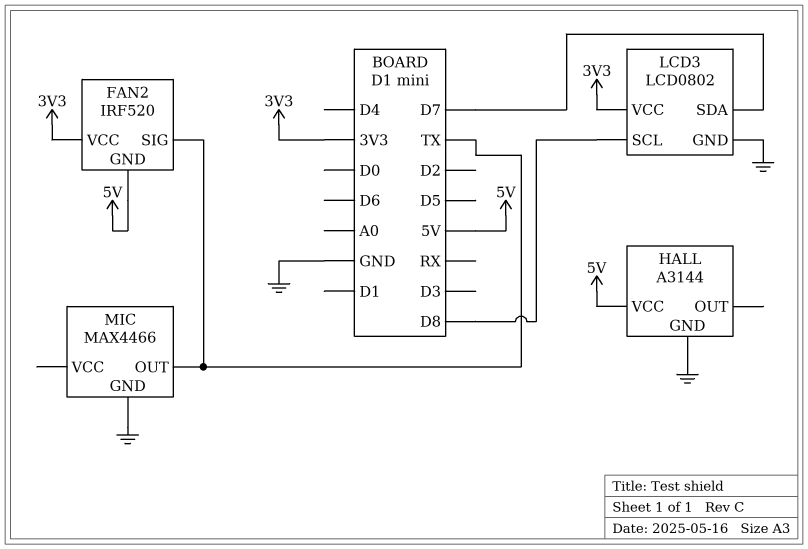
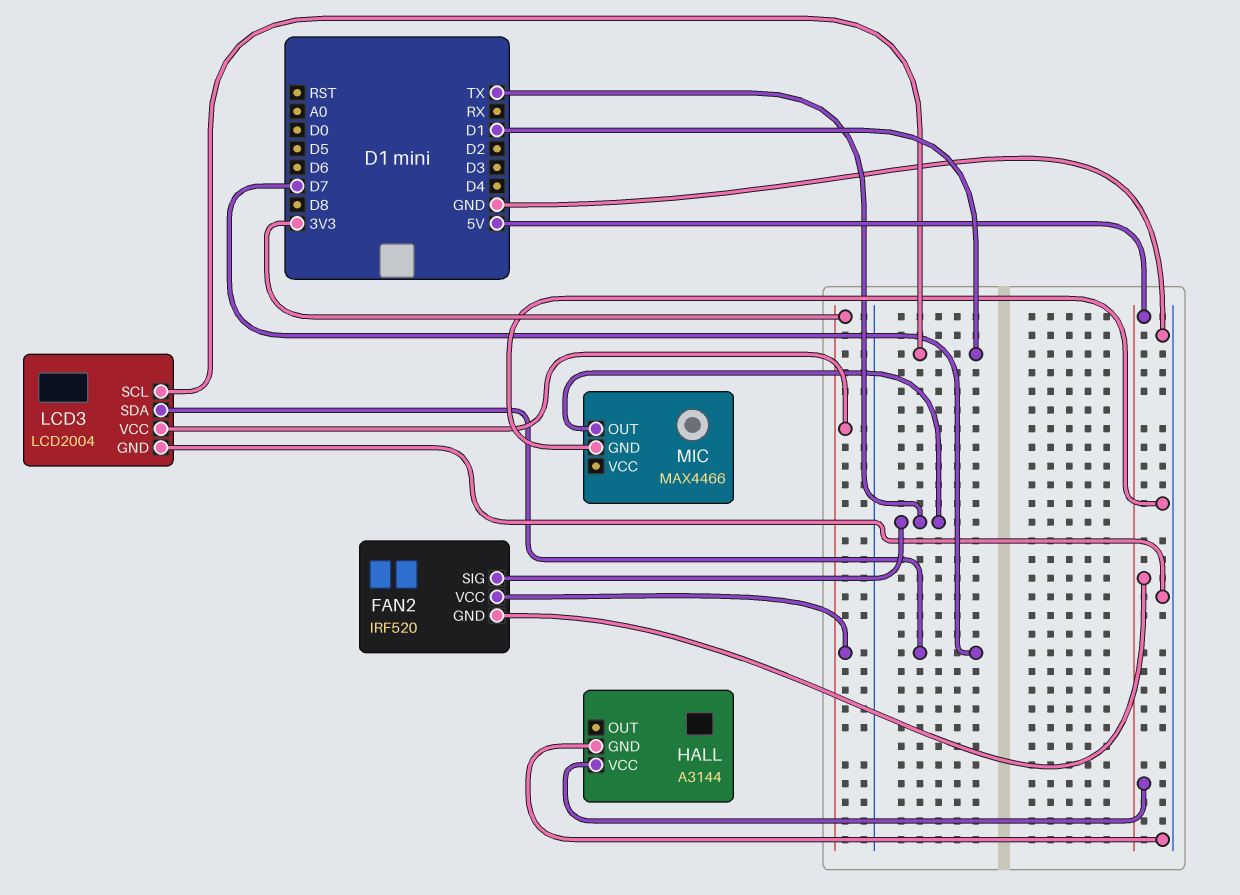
LCD3: LCD0802 -> LCD2004
LCD3 pin SCL: D8 -> D1

